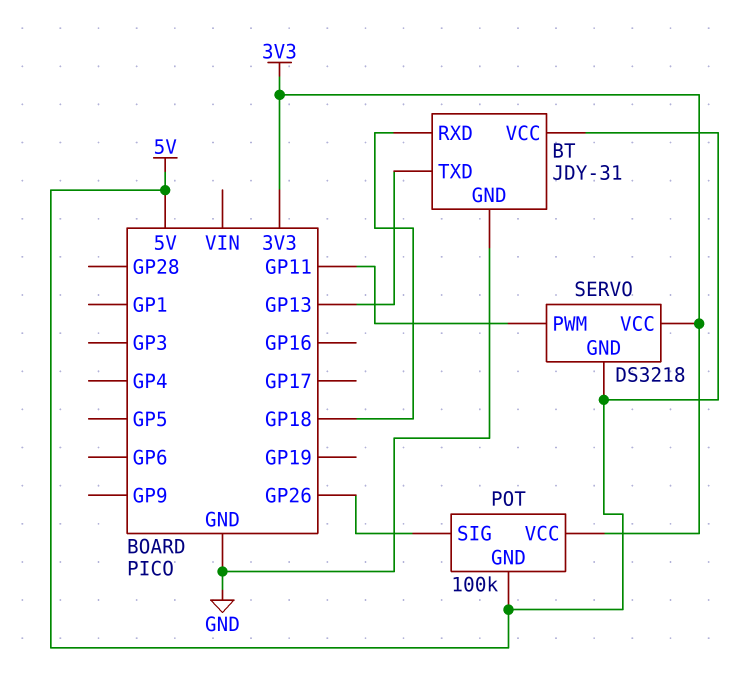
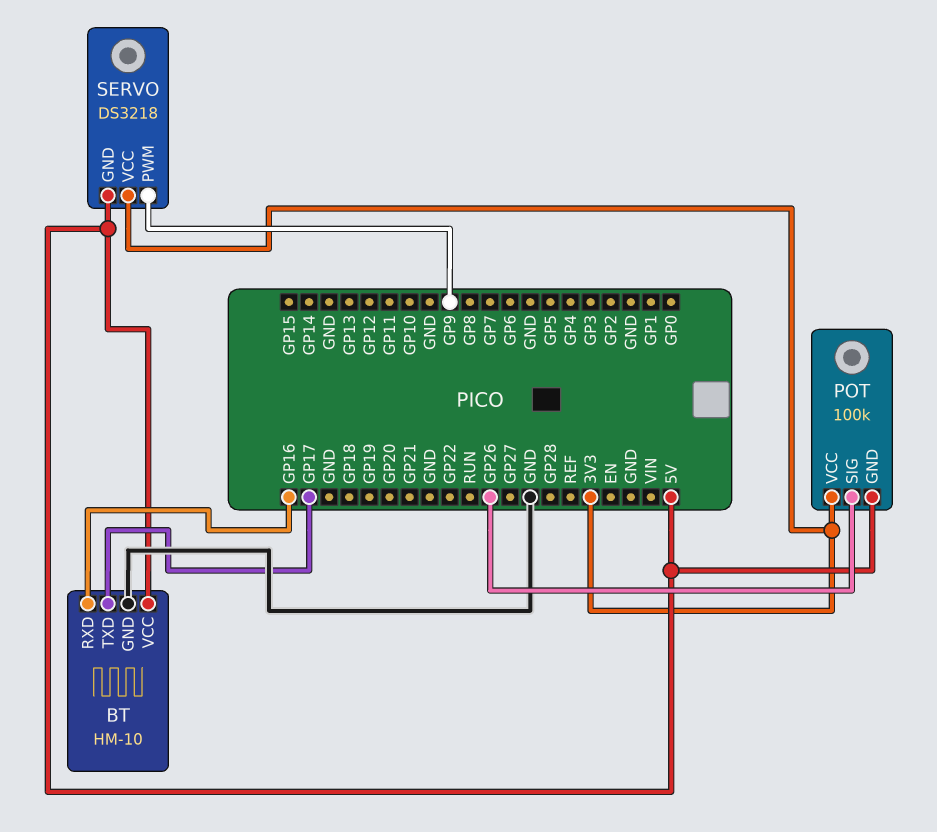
BT: JDY-31 -> HM-10
BT pin RXD: GP18 -> GP16
BT pin TXD: GP13 -> GP17
SERVO pin PWM: GP11 -> GP9

